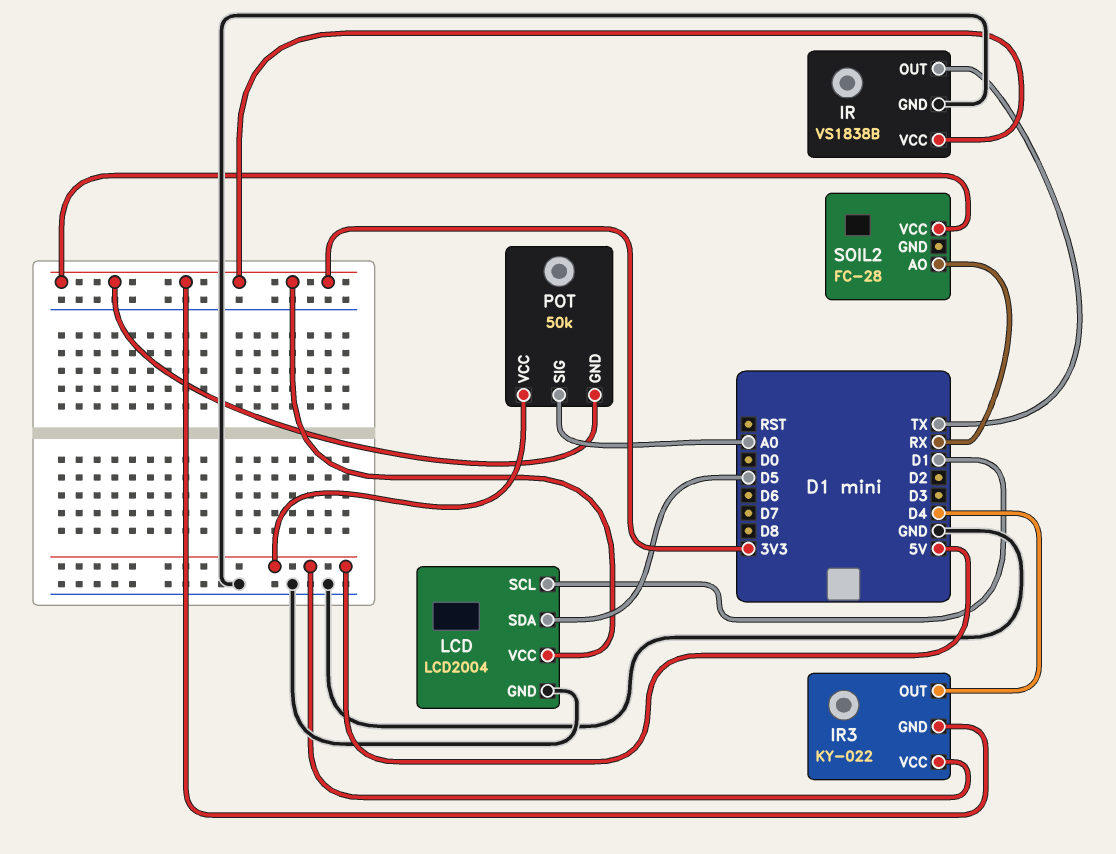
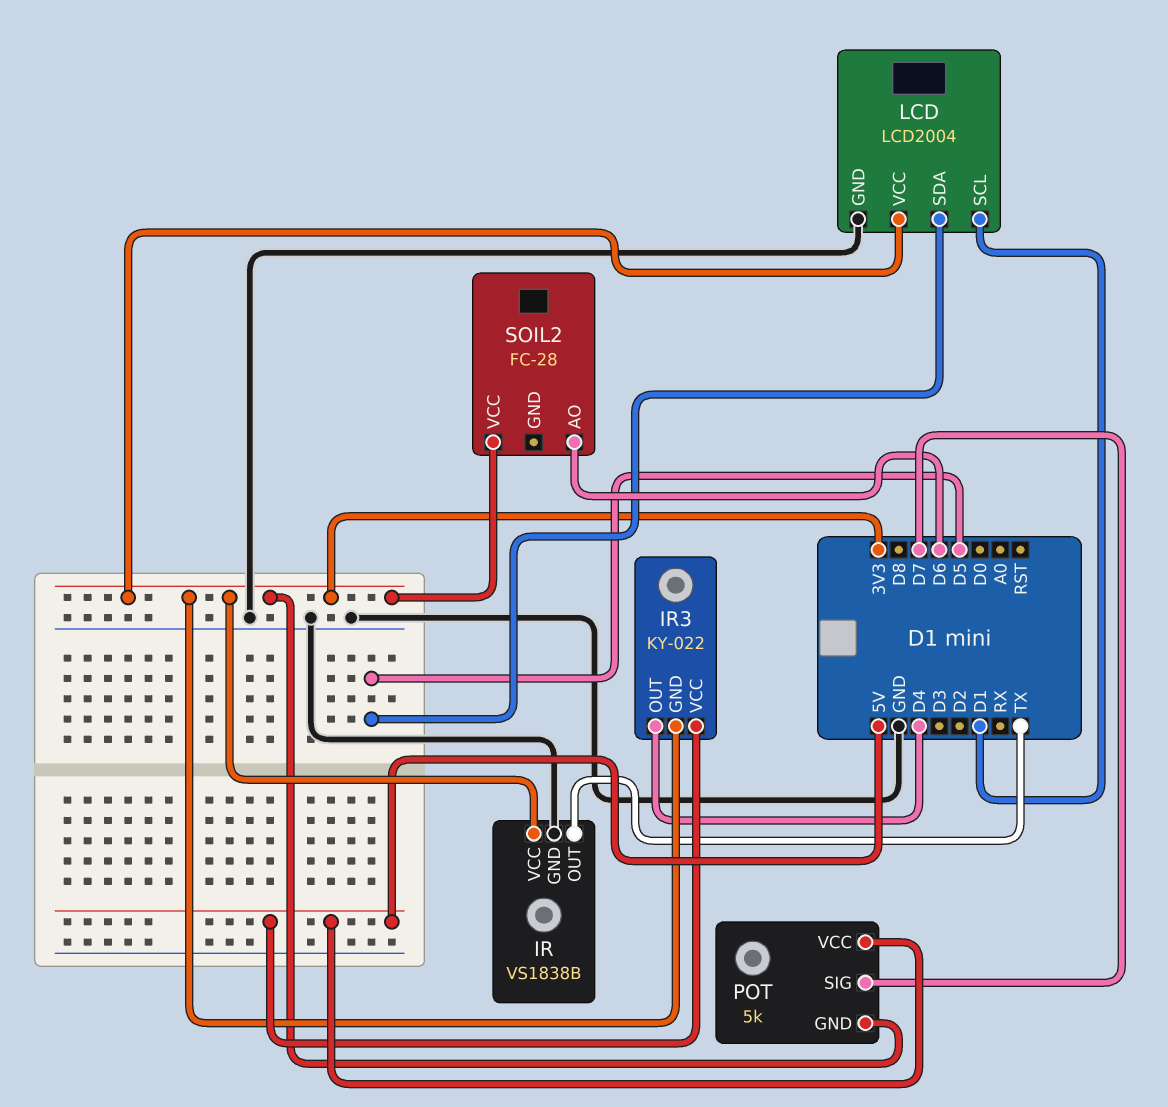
POT: 50k -> 5k
POT pin SIG: A0 -> D7
SOIL2 pin AO: RX -> D6

